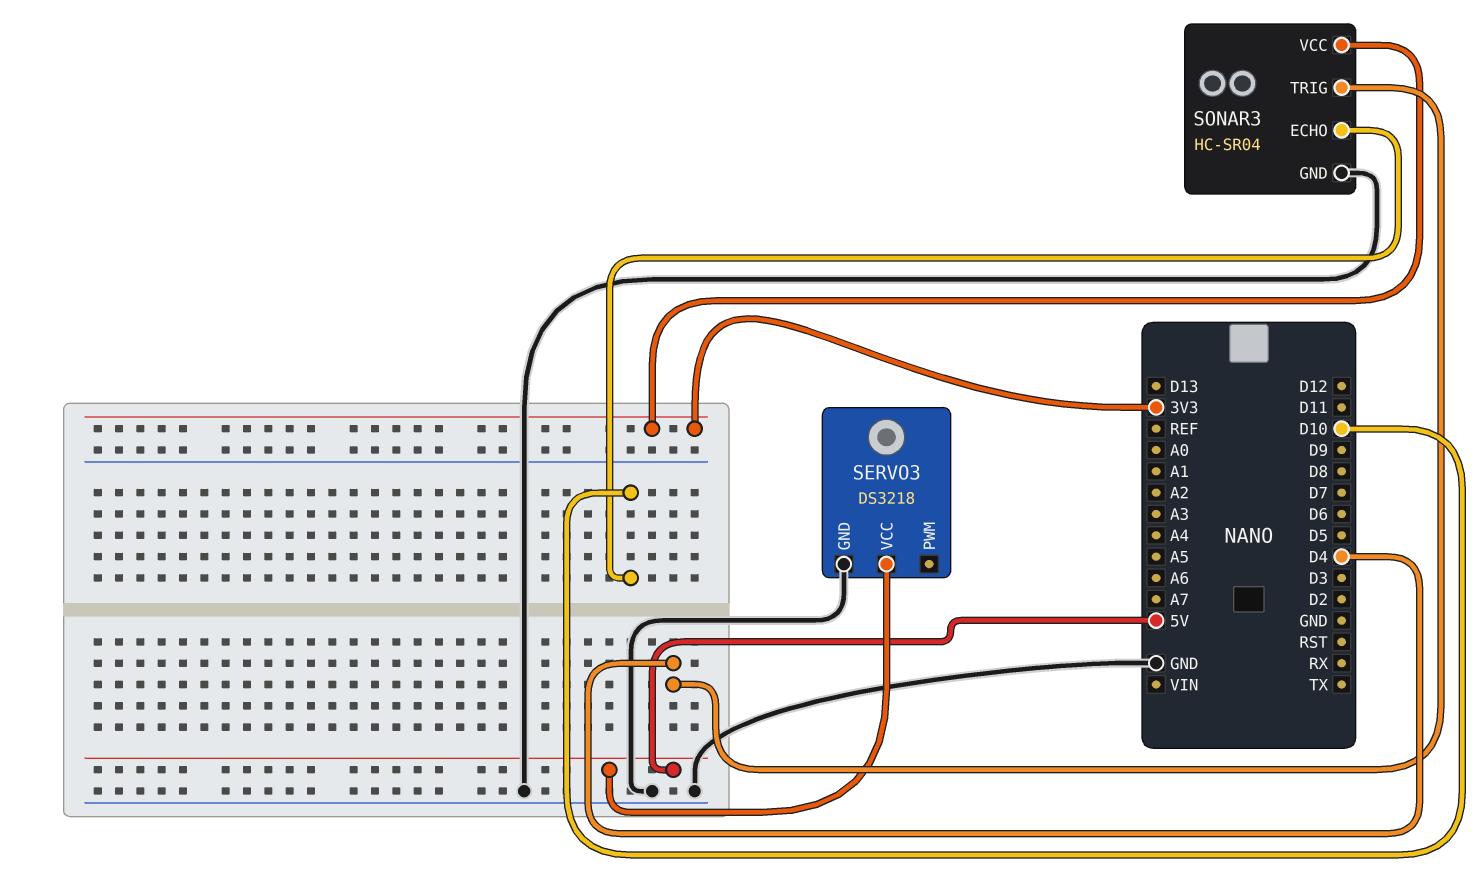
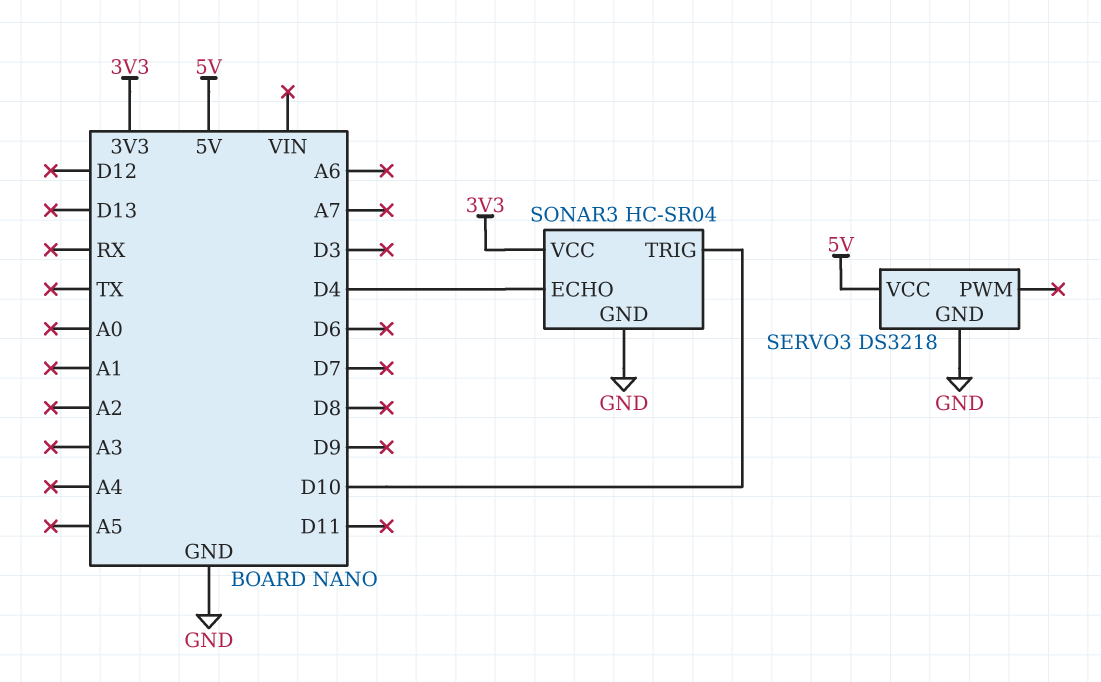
SONAR3 pin ECHO: D10 -> D4
SONAR3 pin TRIG: D4 -> D10

